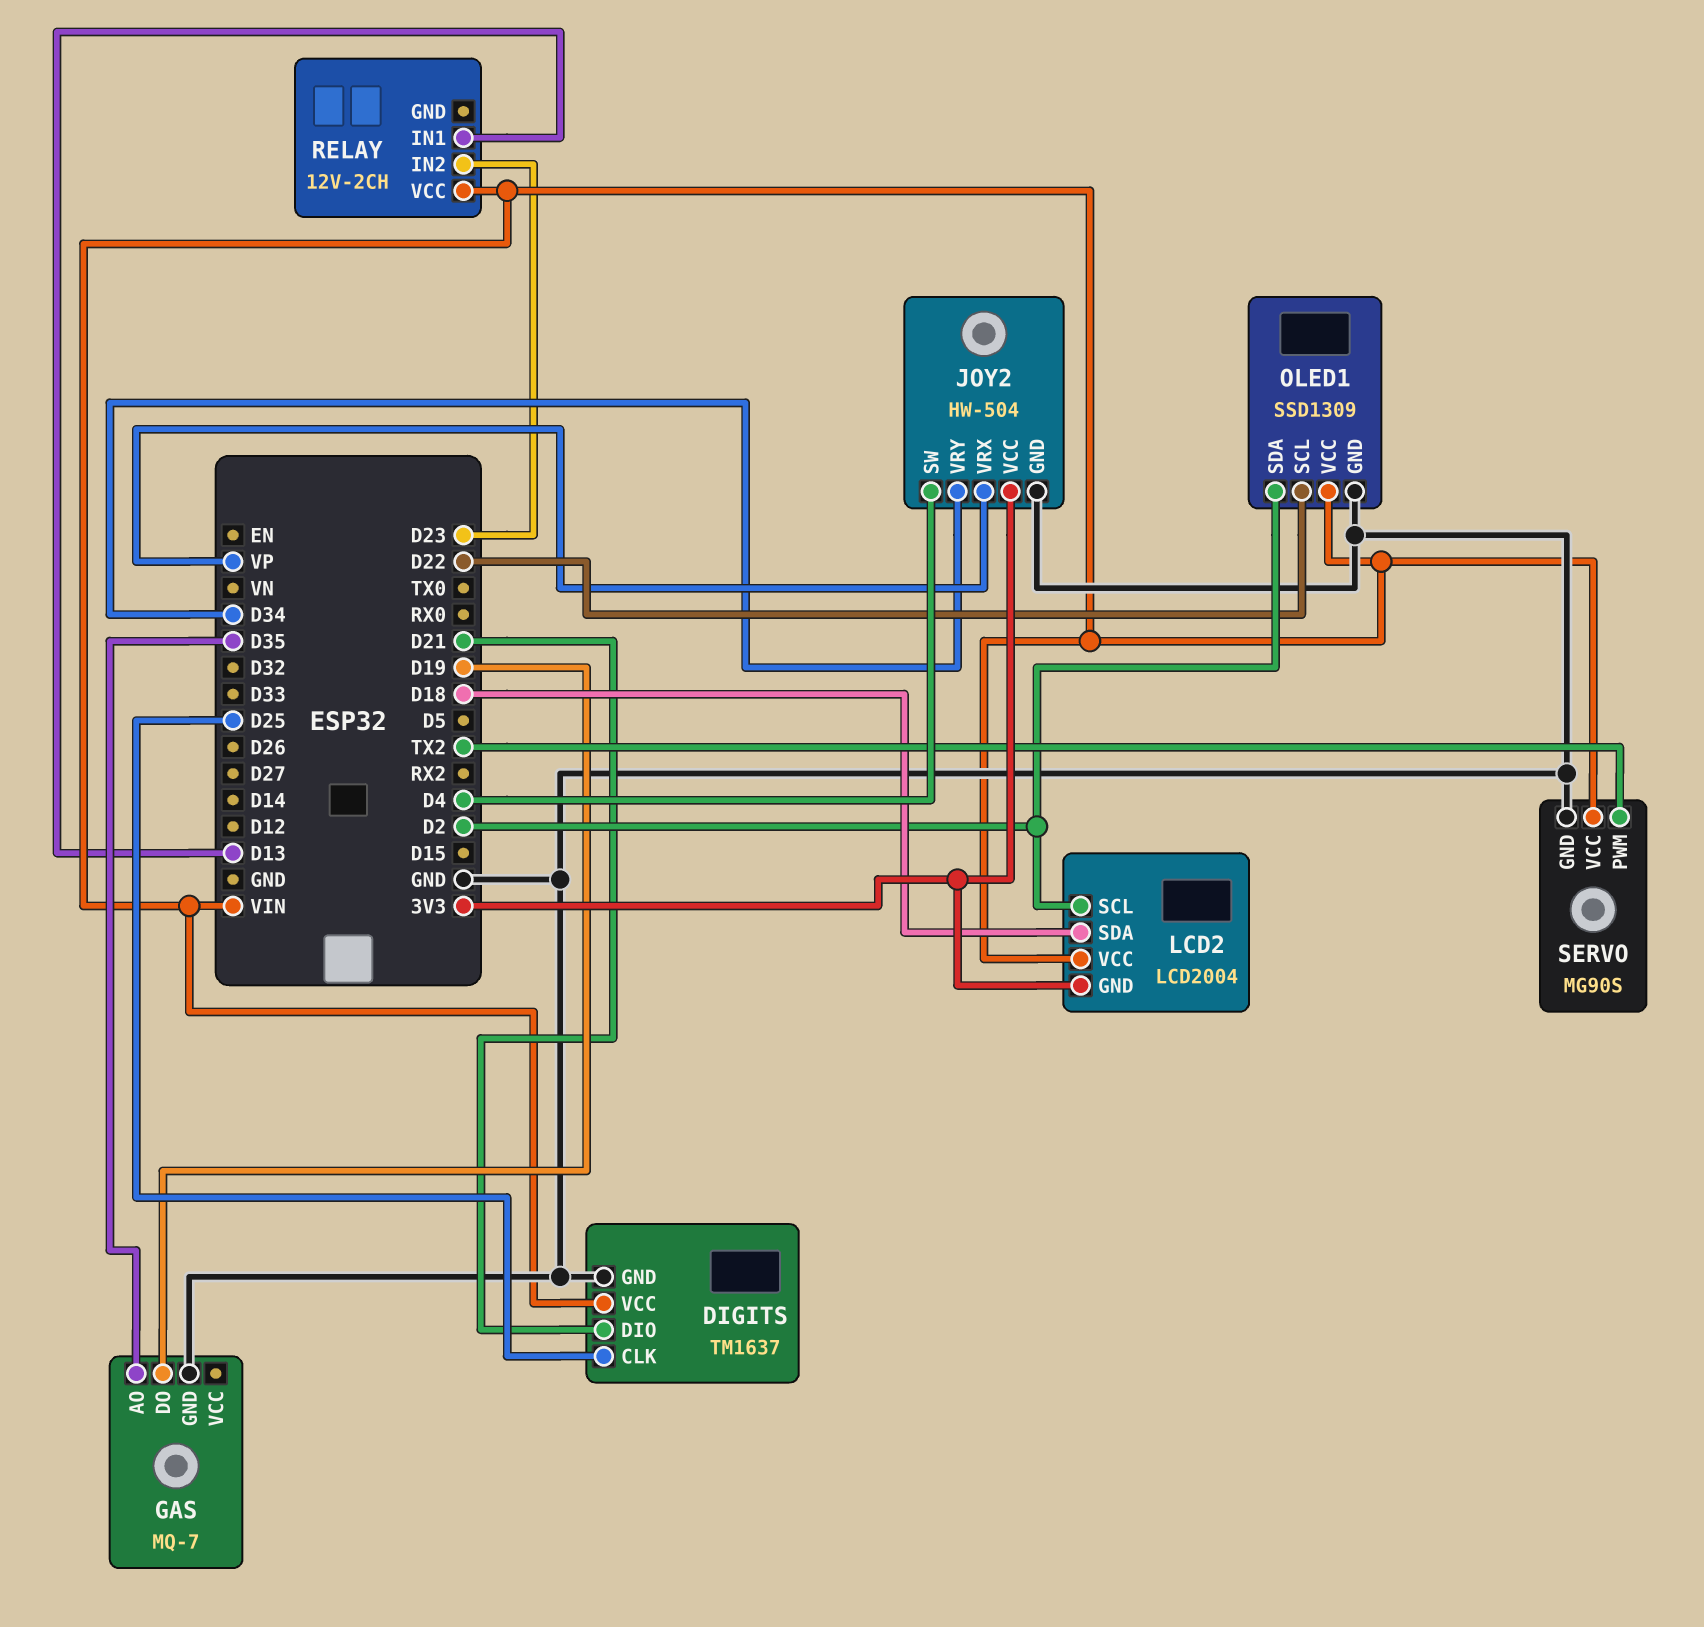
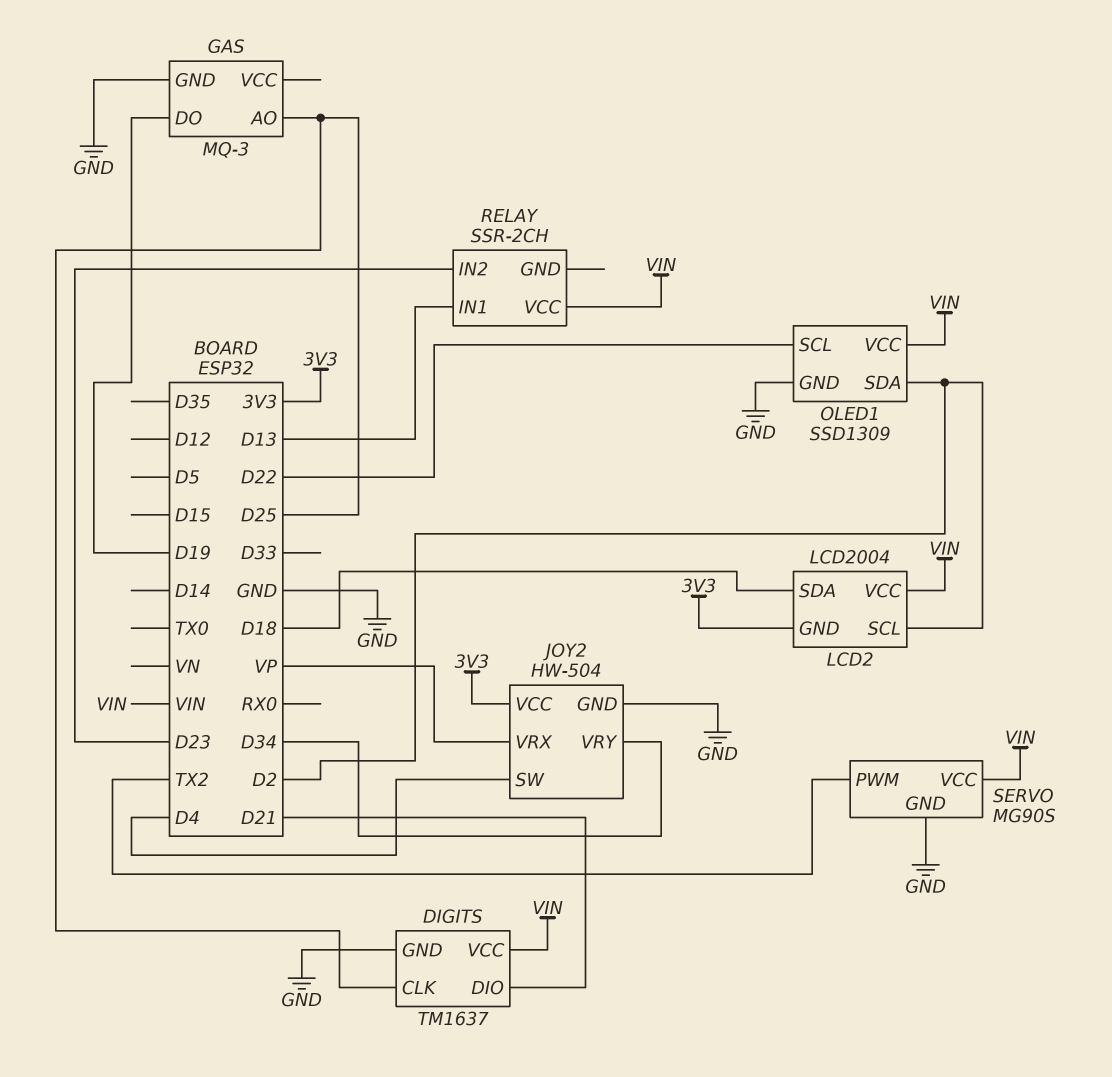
GAS: MQ-7 -> MQ-3
GAS pin AO: D35 -> D25
RELAY: 12V-2CH -> SSR-2CH

